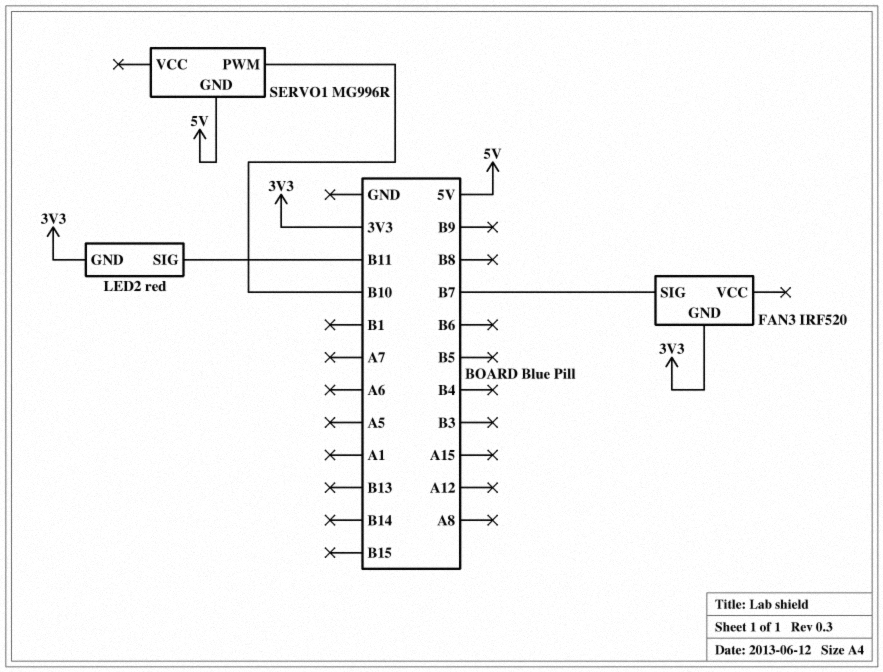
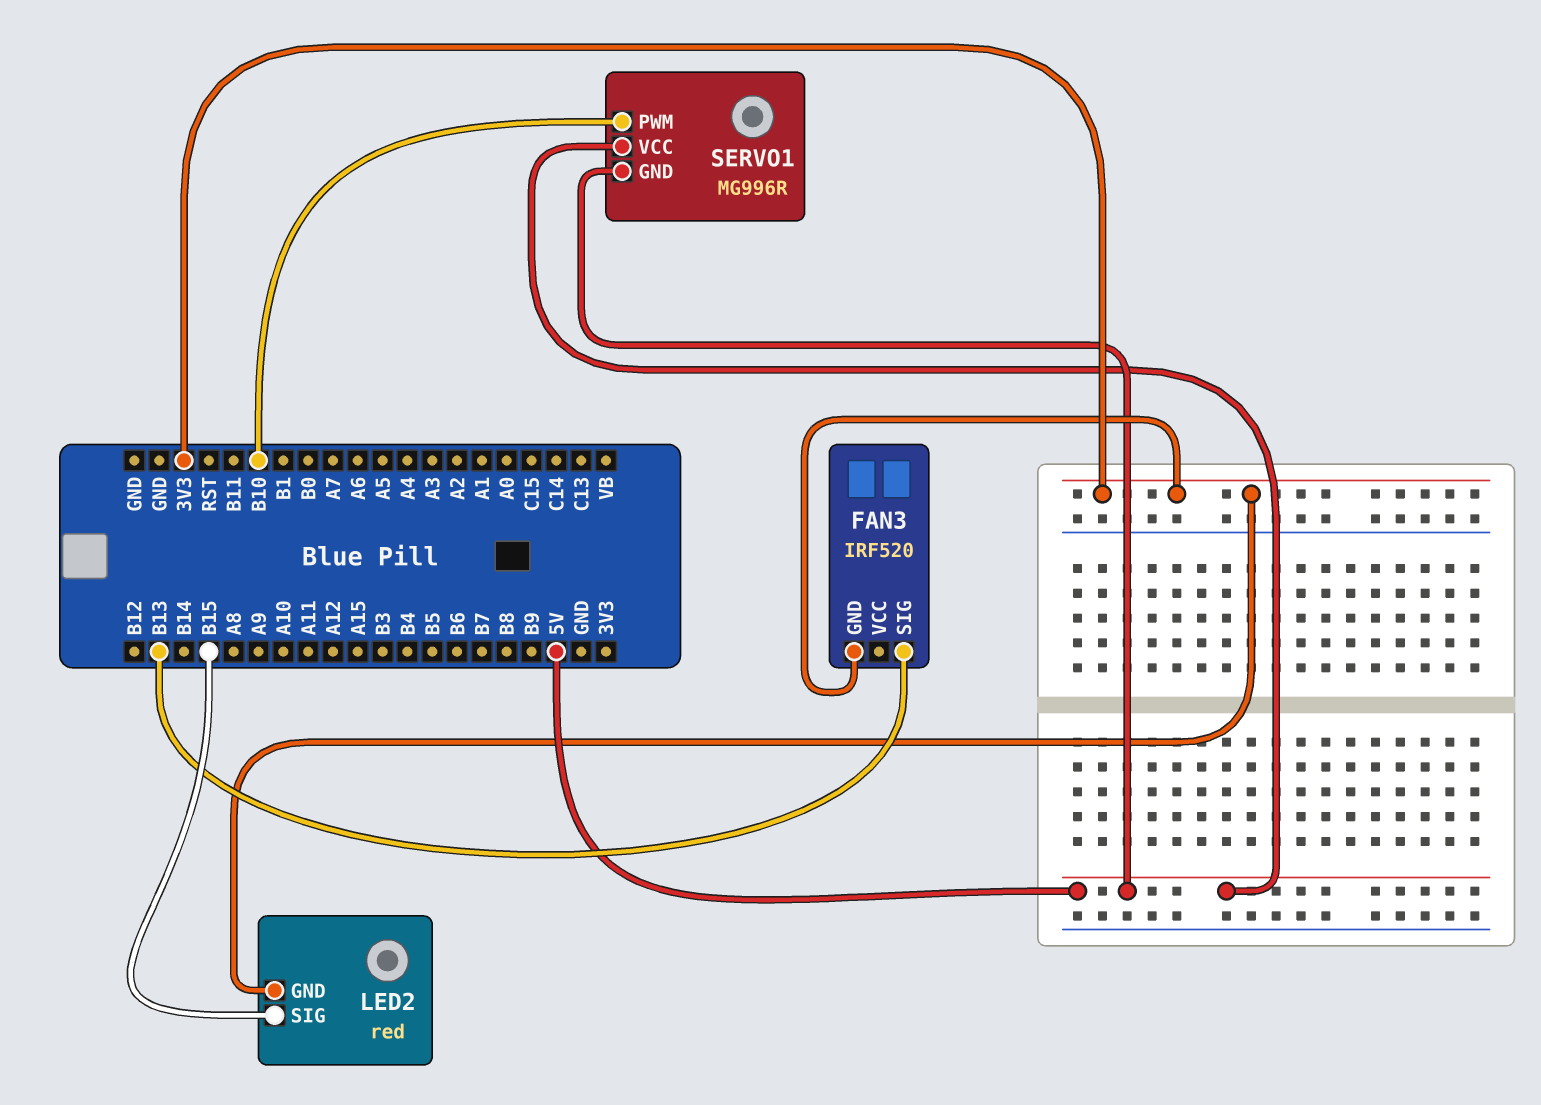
FAN3 pin SIG: B7 -> B13
LED2 pin SIG: B11 -> B15
SERVO1 pin VCC: none -> 5V

